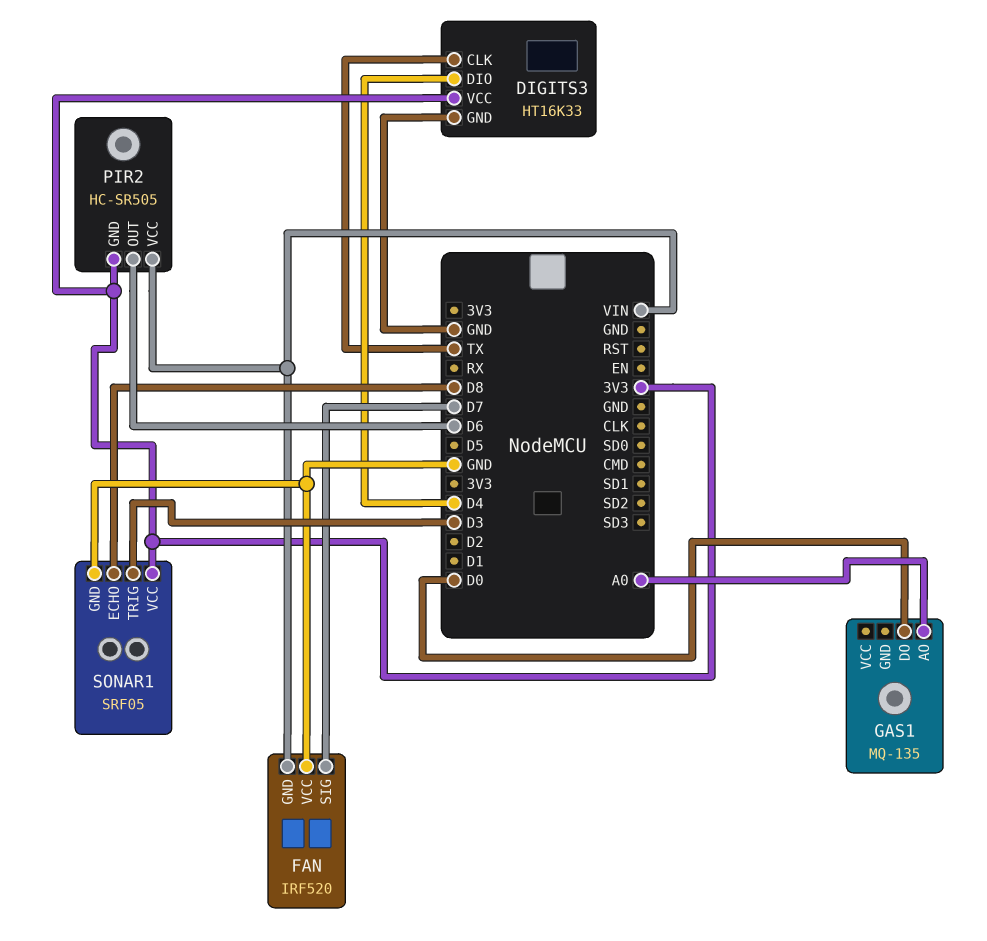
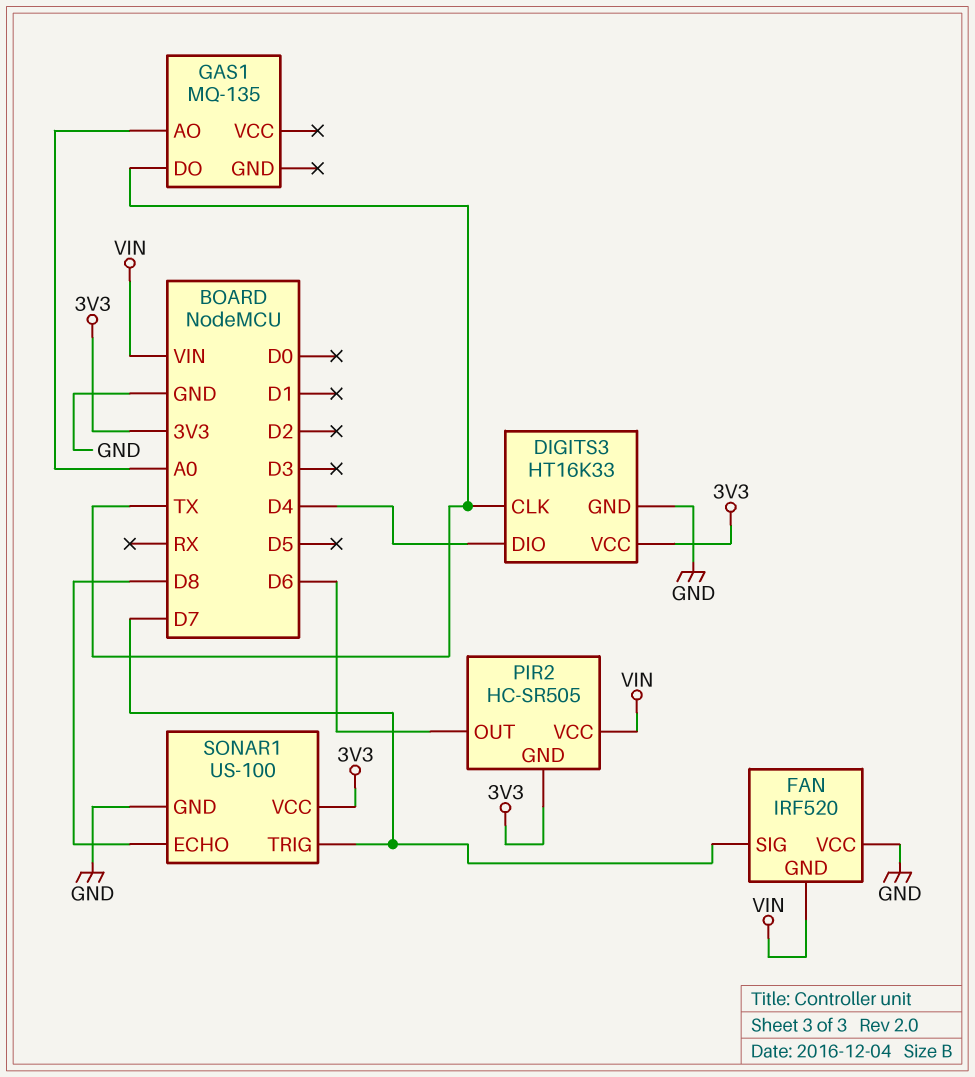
GAS1 pin DO: D0 -> TX
SONAR1: SRF05 -> US-100
SONAR1 pin TRIG: D3 -> D7

